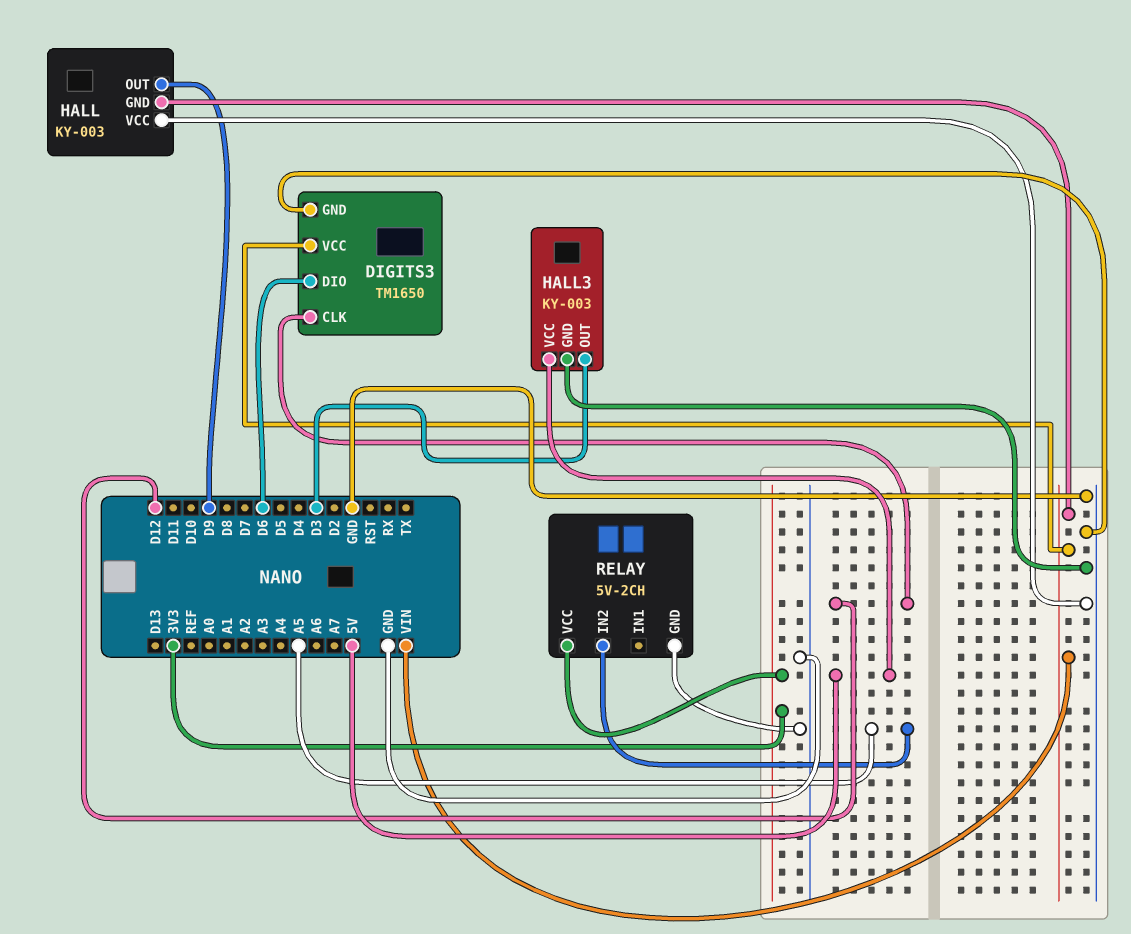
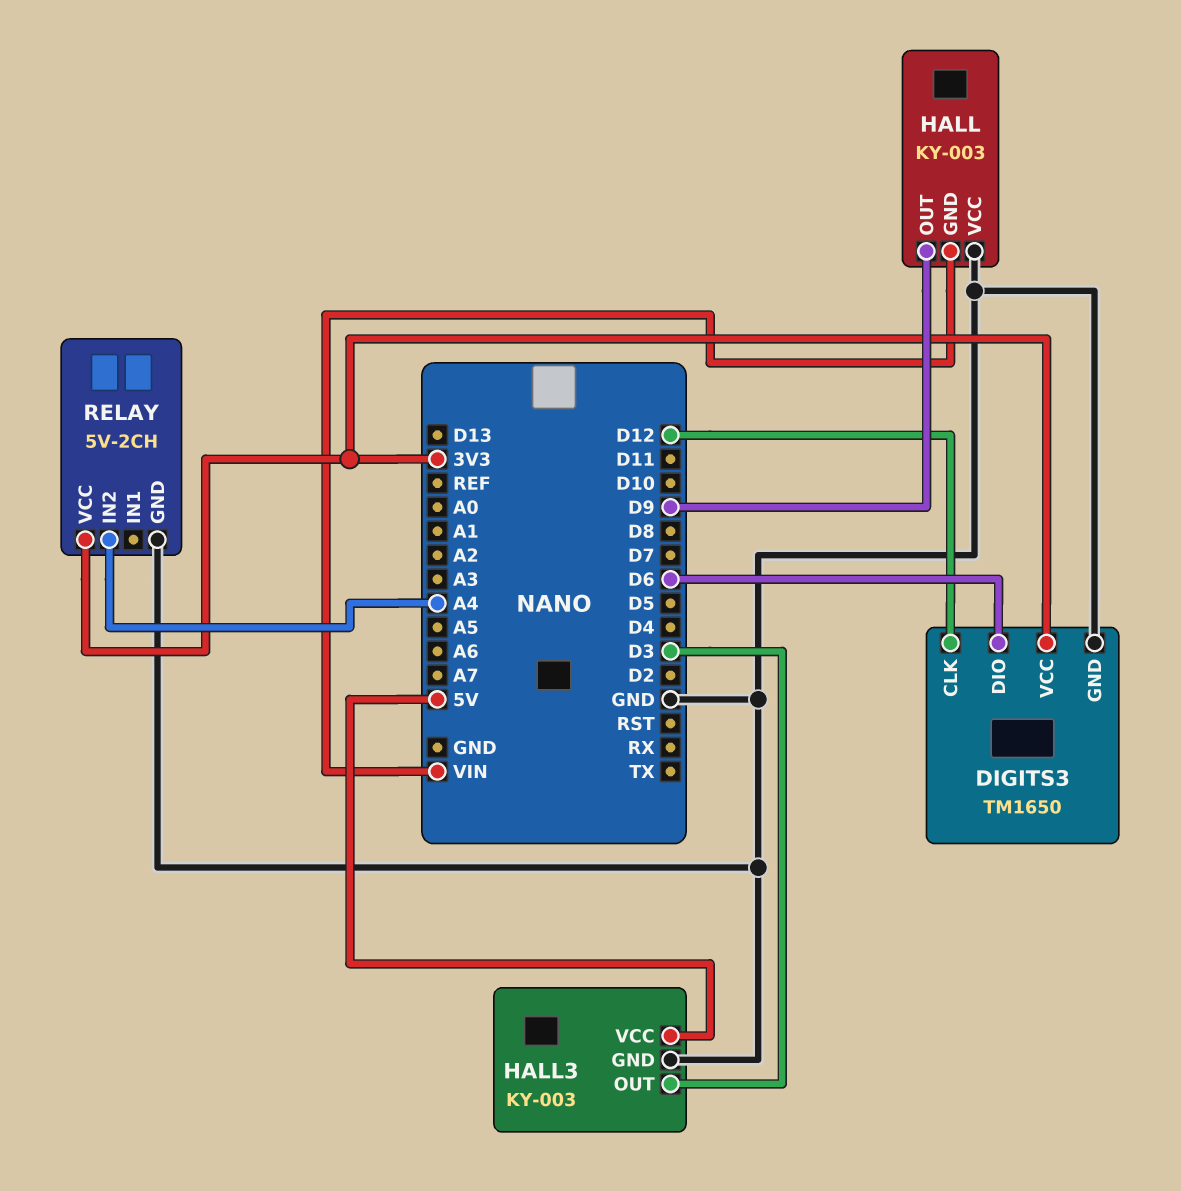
DIGITS3 pin VCC: VIN -> 3V3
RELAY pin IN2: A5 -> A4

